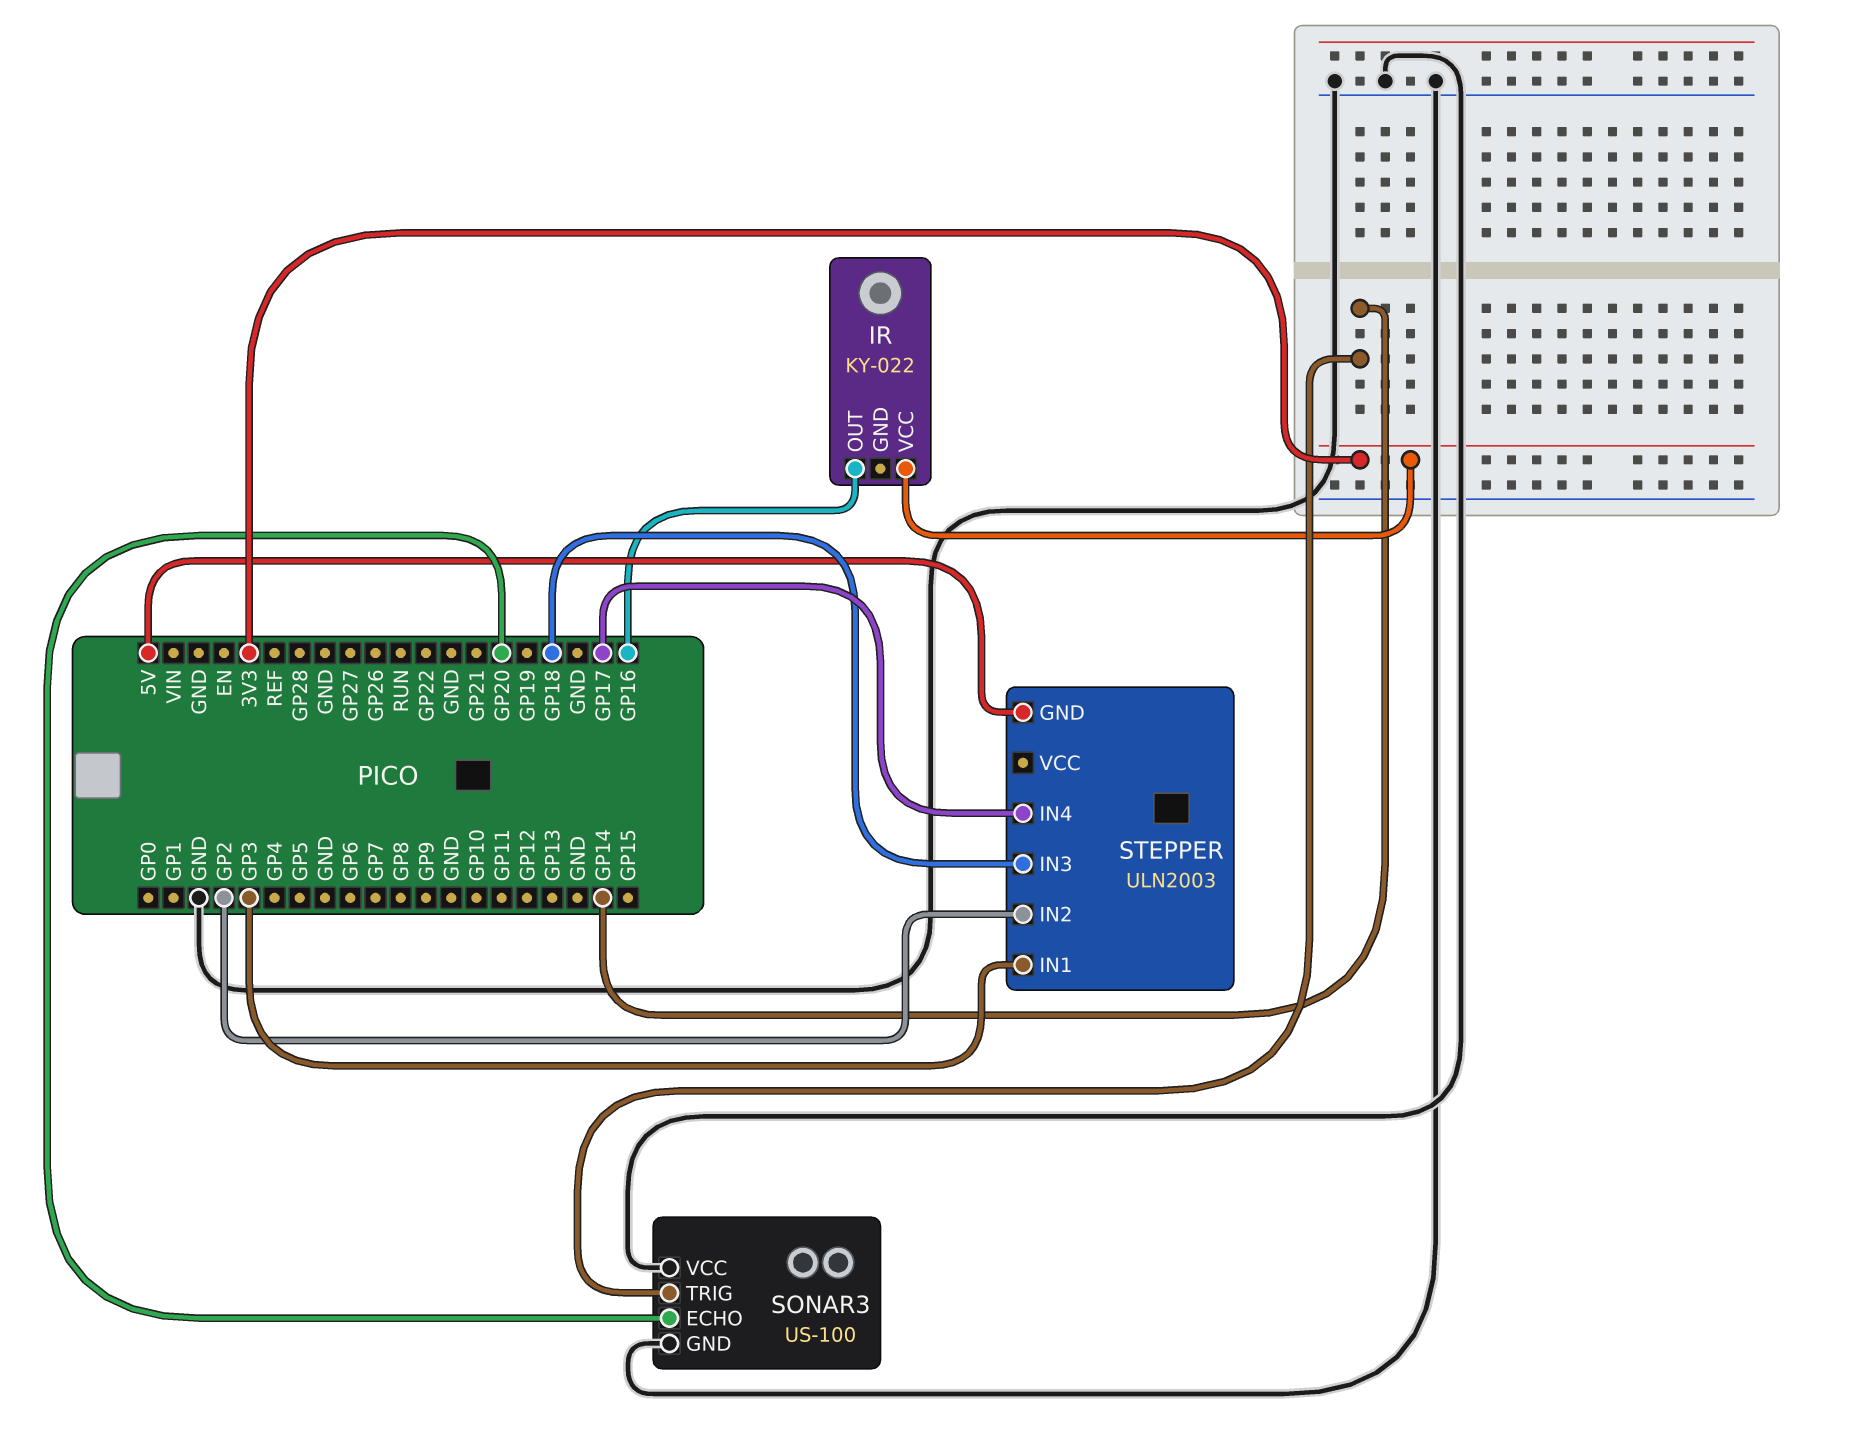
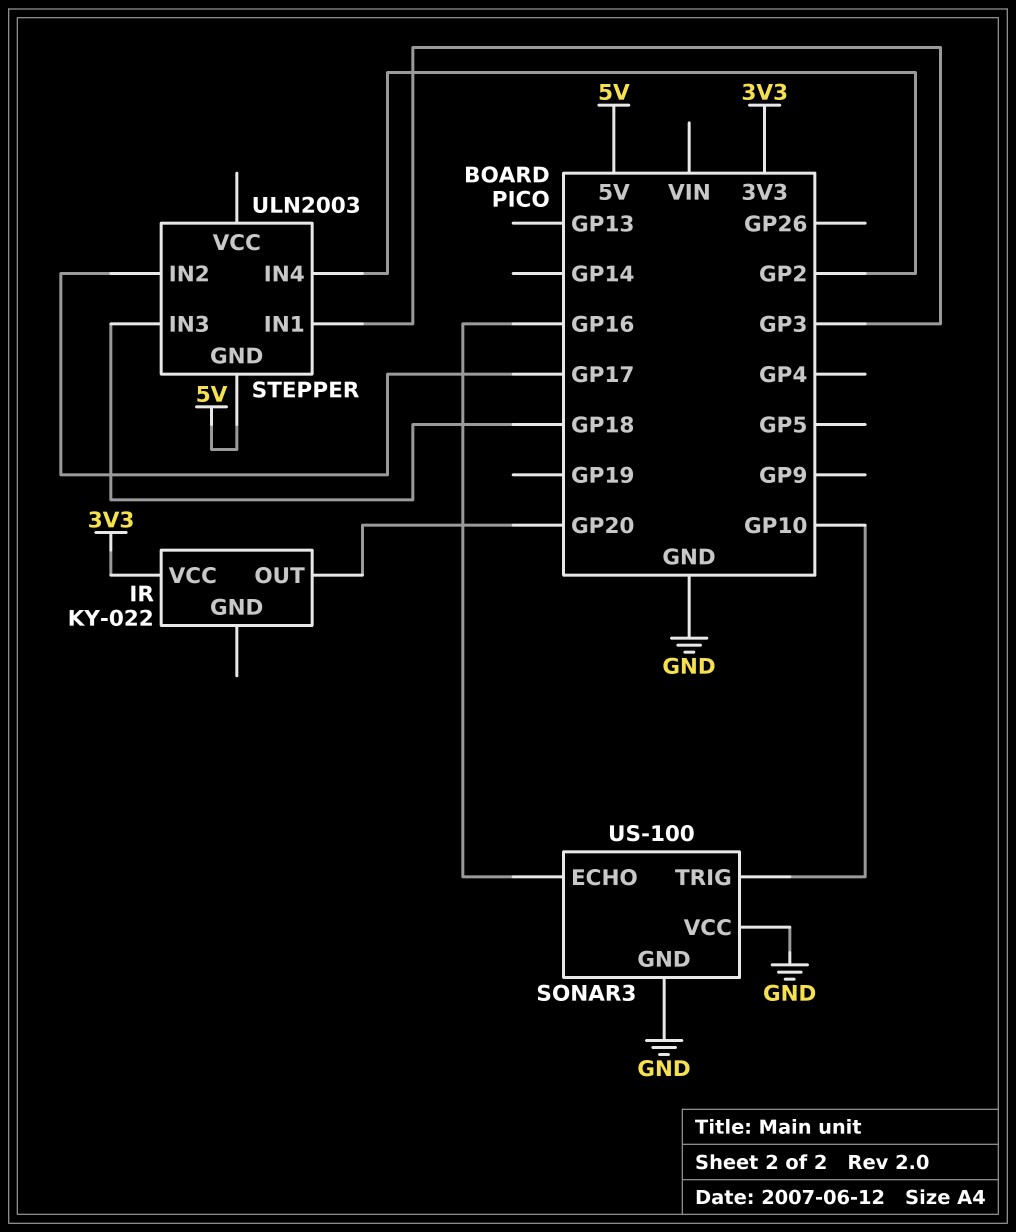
IR pin OUT: GP16 -> GP20
SONAR3 pin ECHO: GP20 -> GP16
SONAR3 pin TRIG: GP14 -> GP10
STEPPER pin IN2: GP2 -> GP17
STEPPER pin IN4: GP17 -> GP2

